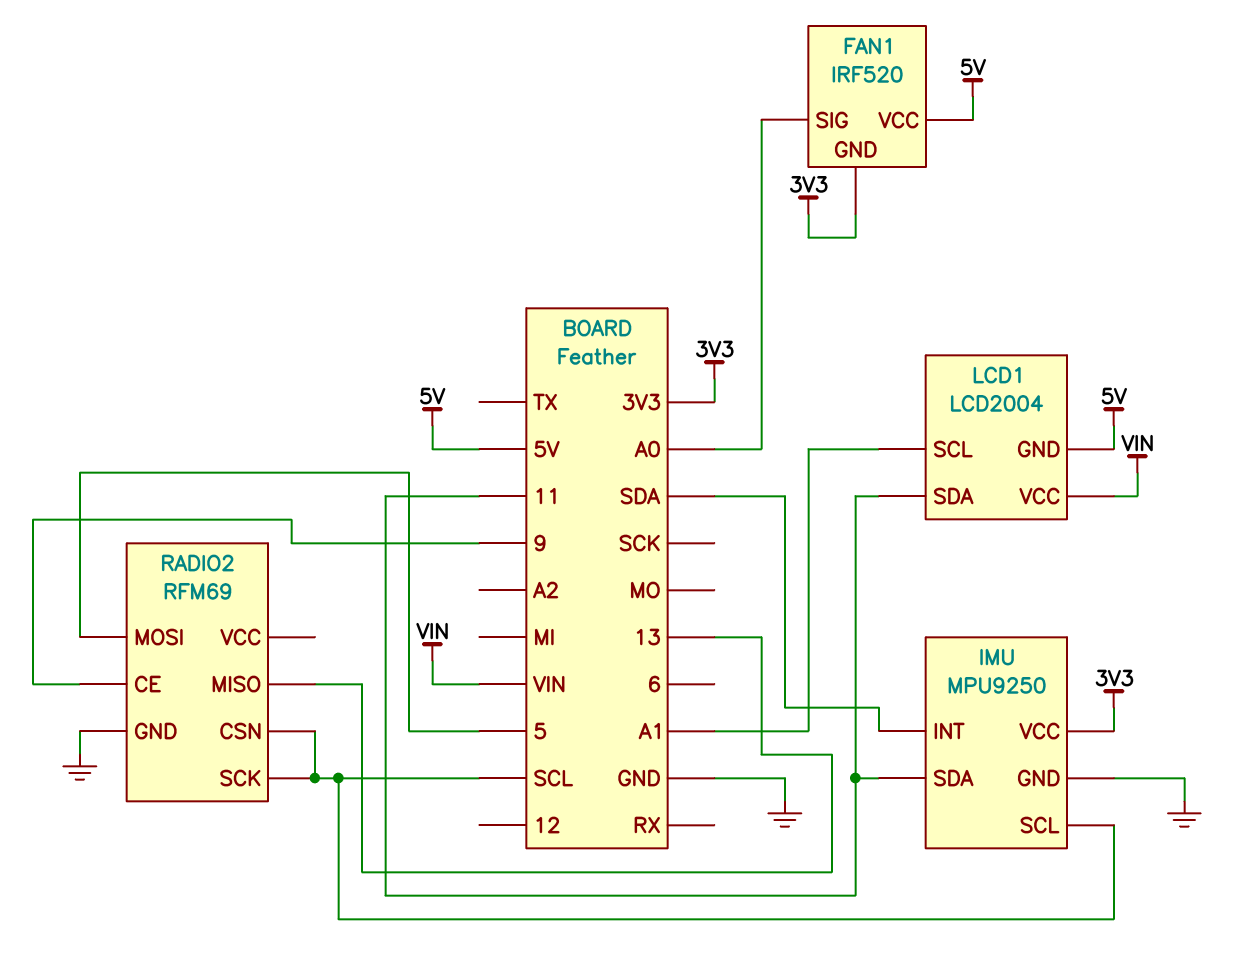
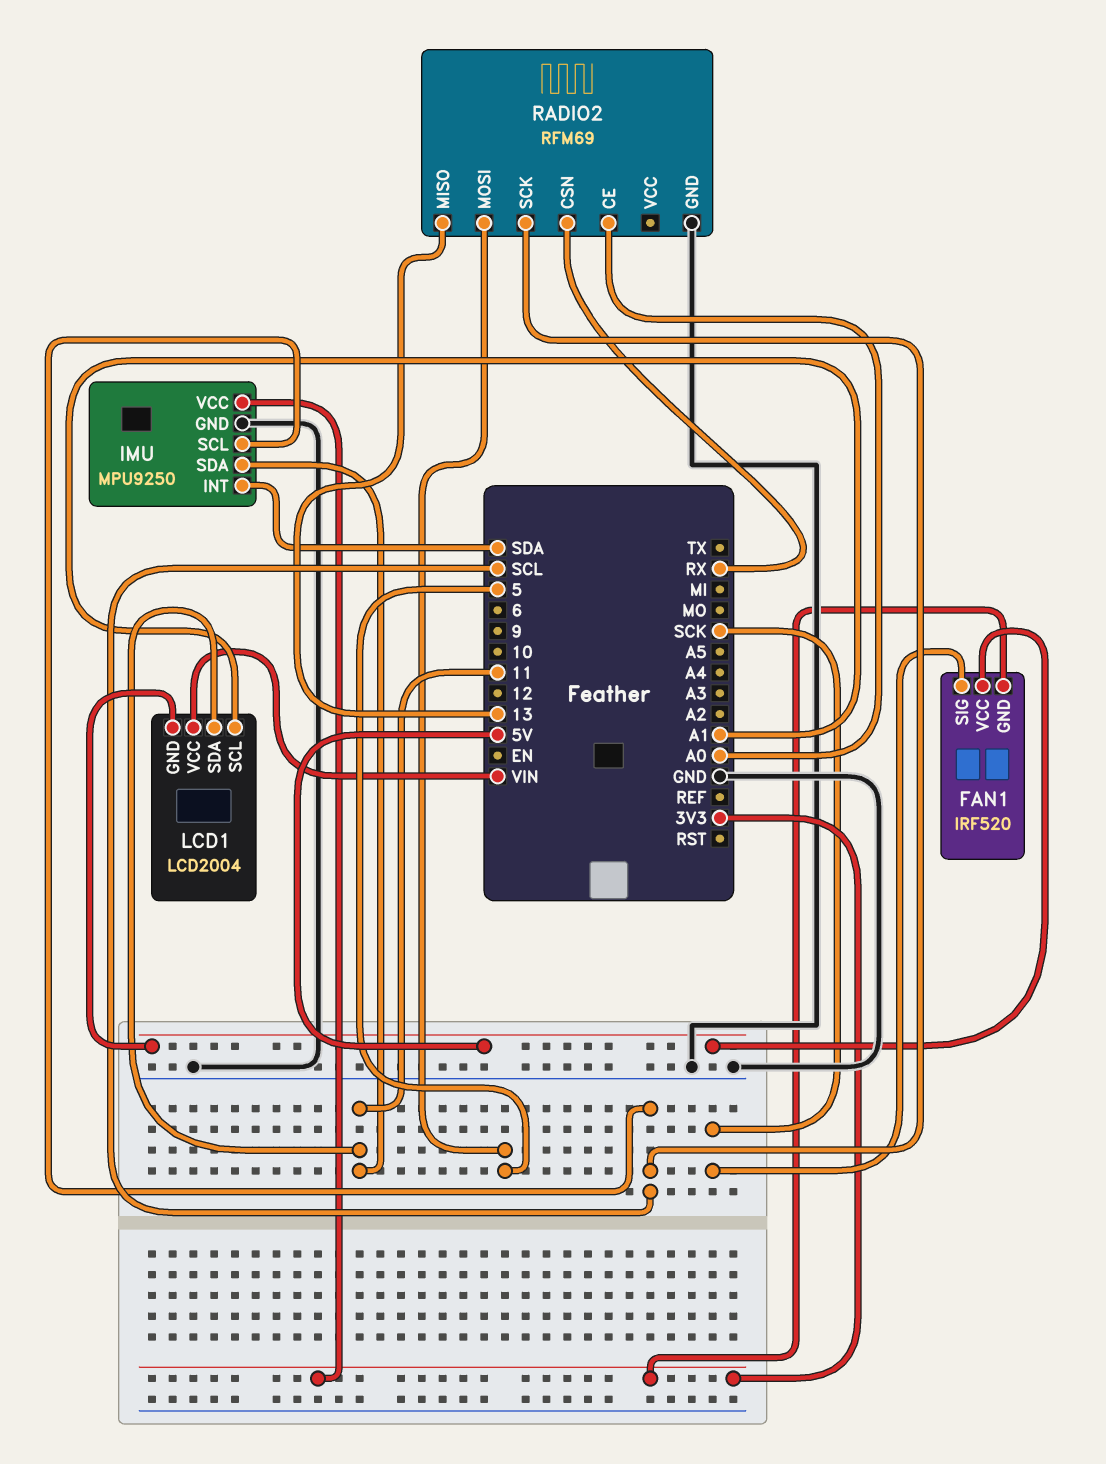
FAN1 pin SIG: A0 -> SCK
RADIO2 pin CE: 9 -> A0
RADIO2 pin CSN: SCL -> RX

